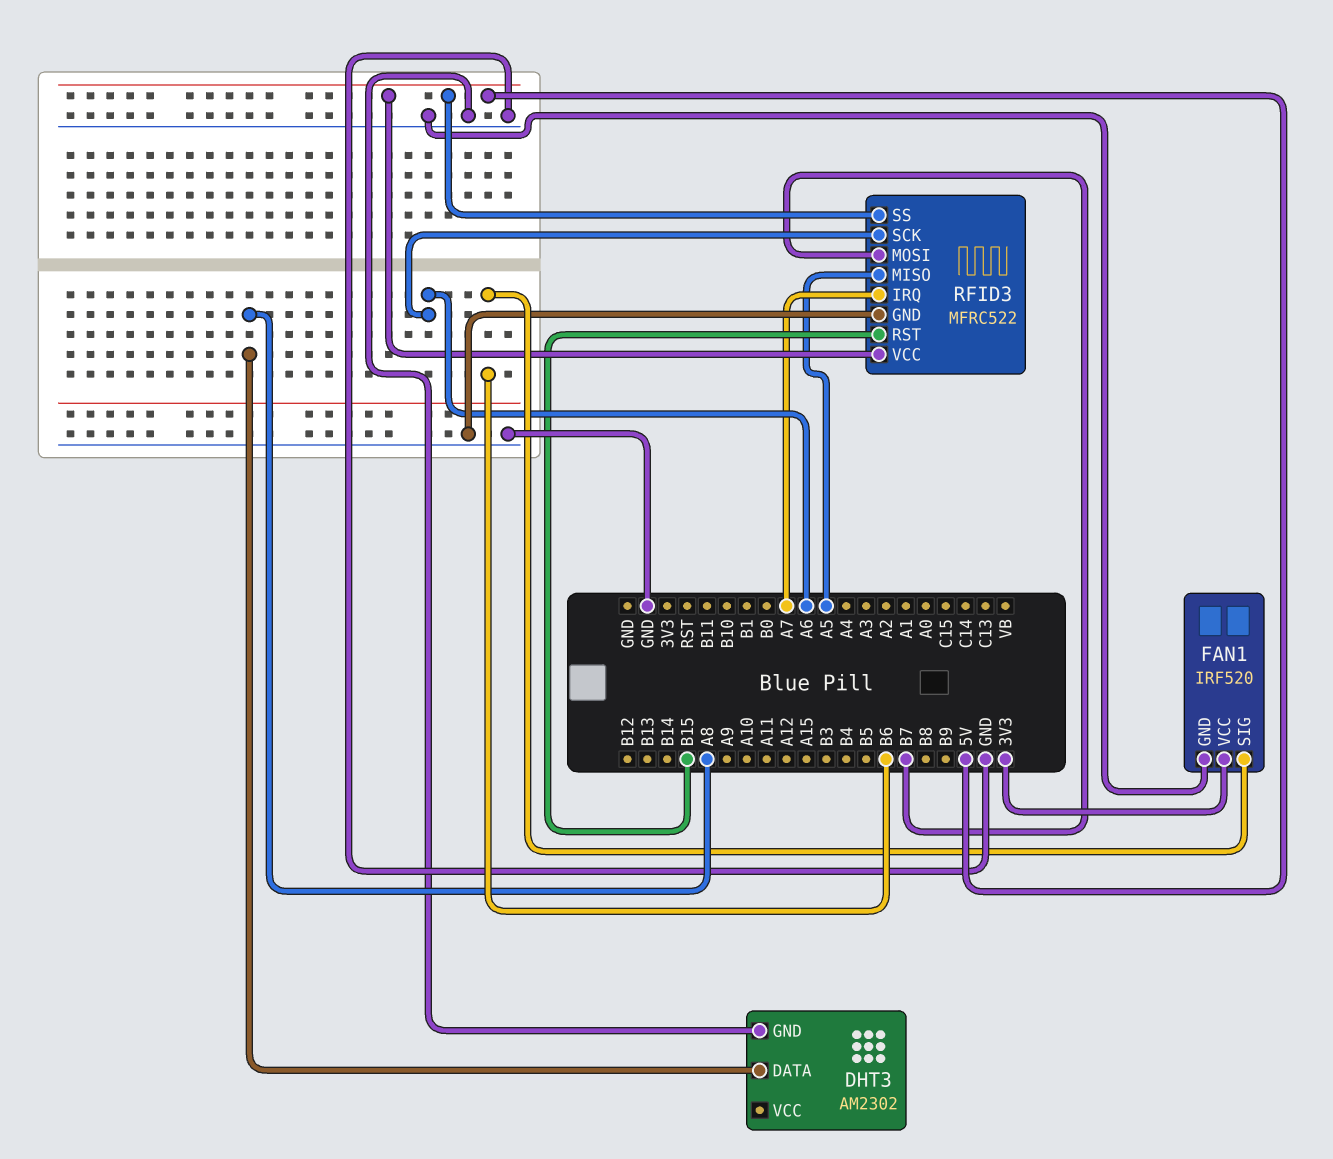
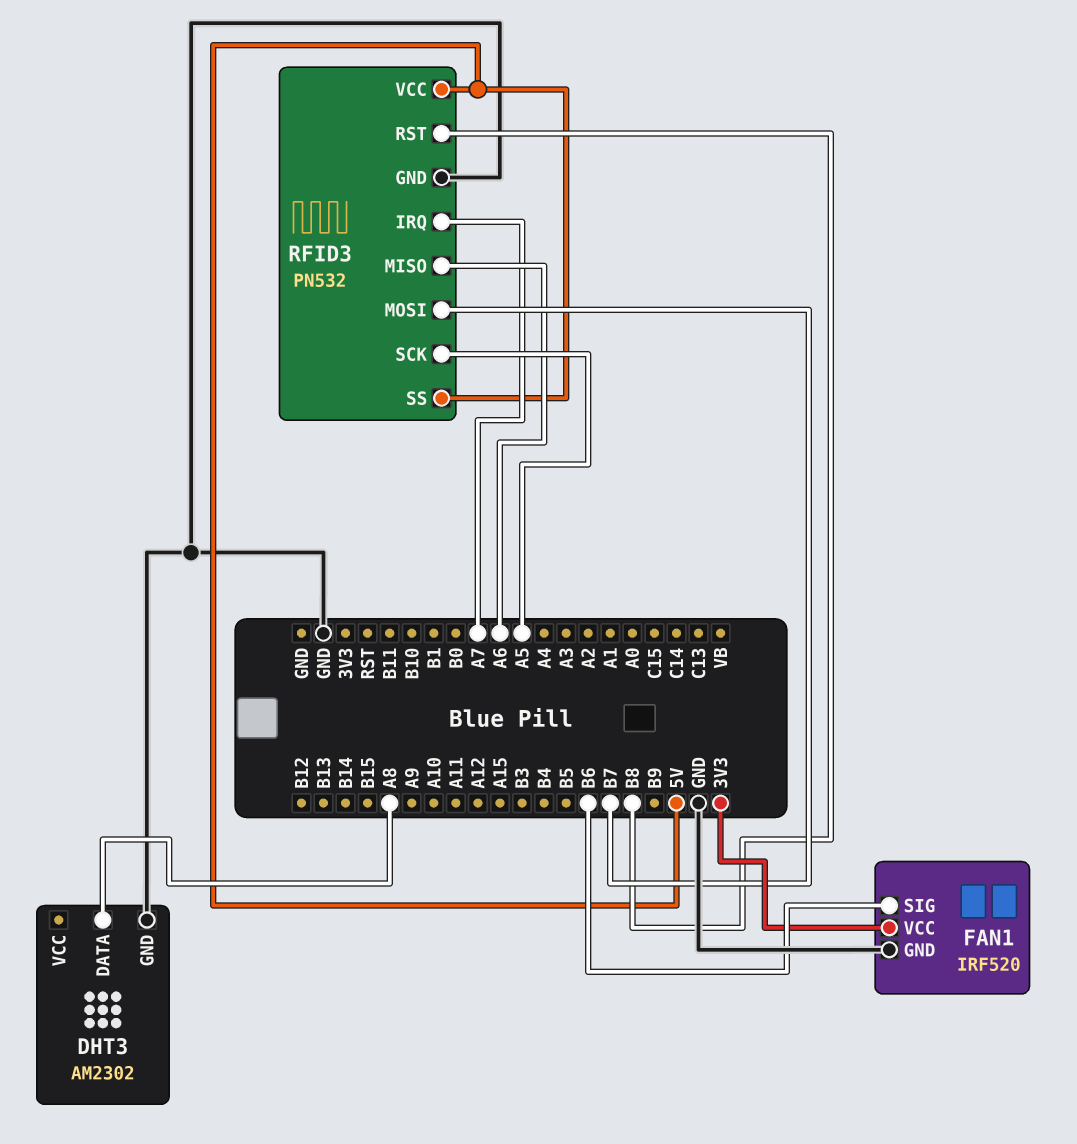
RFID3: MFRC522 -> PN532
RFID3 pin MISO: A5 -> A6
RFID3 pin RST: B15 -> B8
RFID3 pin SCK: A6 -> A5

